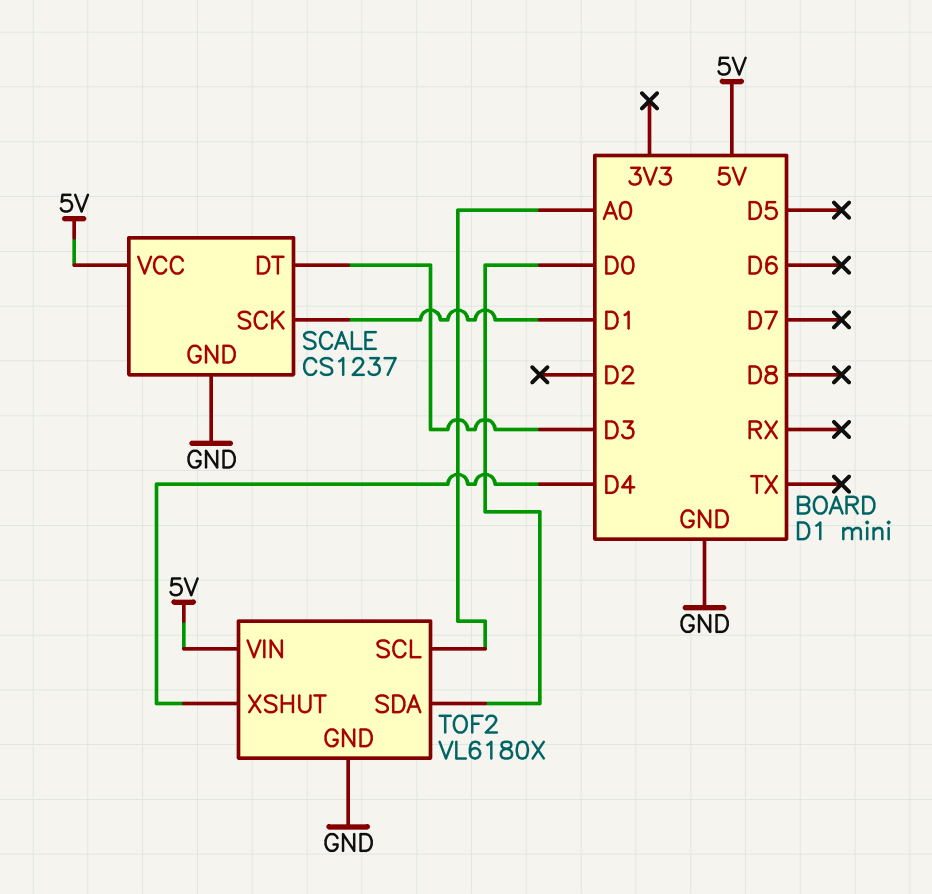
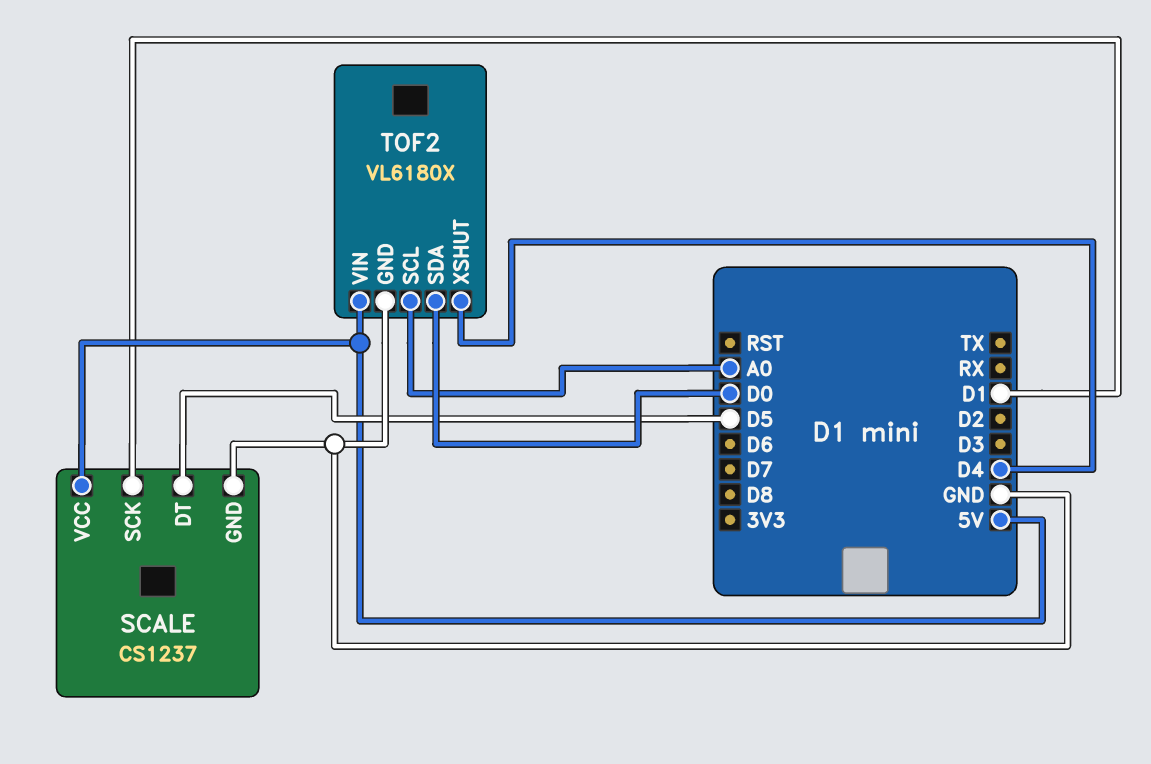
SCALE pin DT: D3 -> D5

